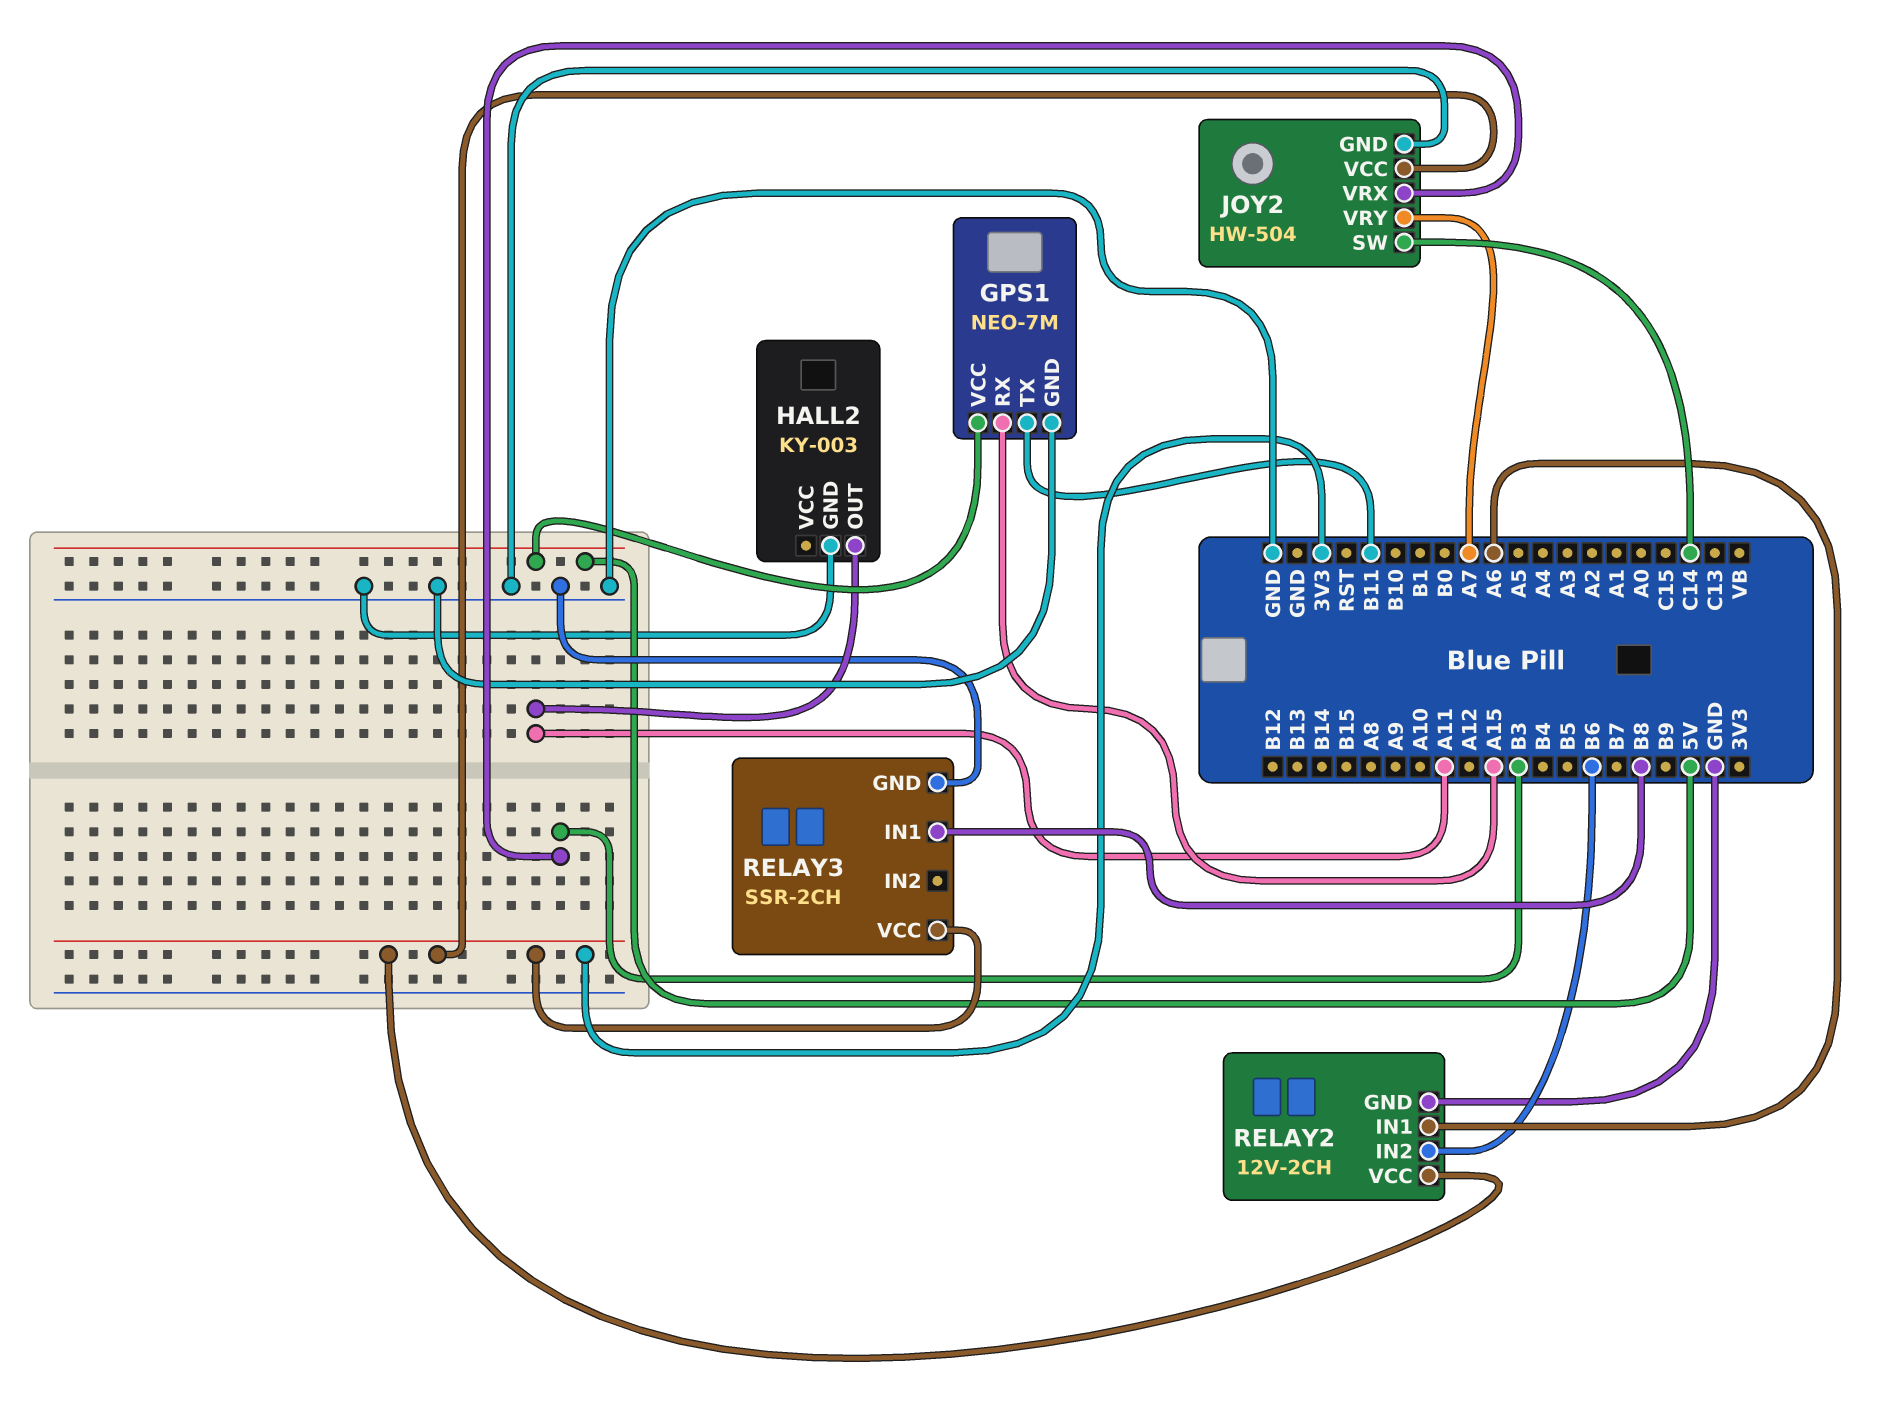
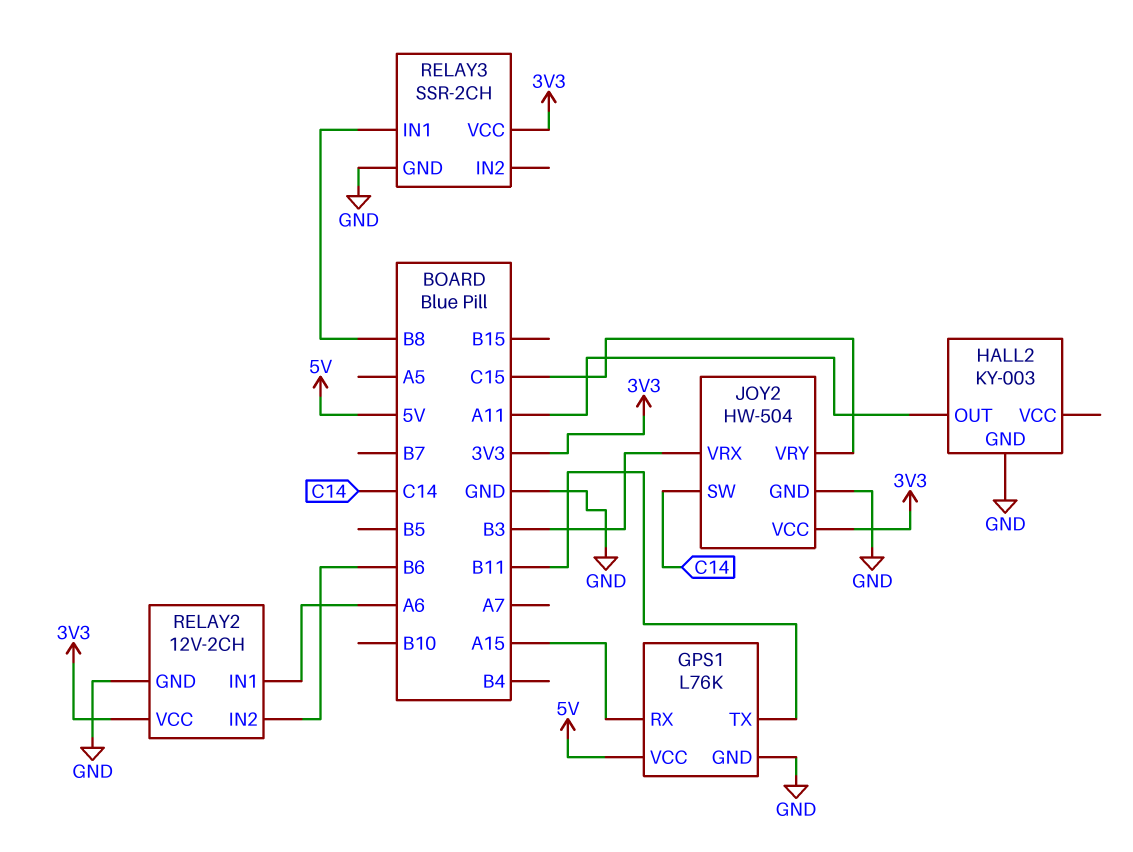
GPS1: NEO-7M -> L76K
JOY2 pin VRY: A7 -> C15

